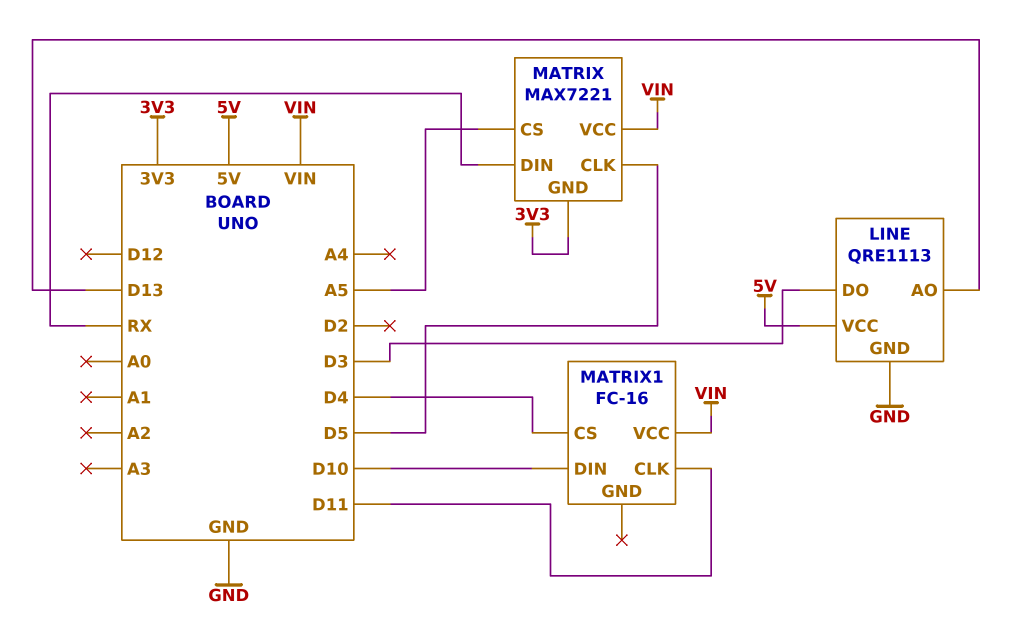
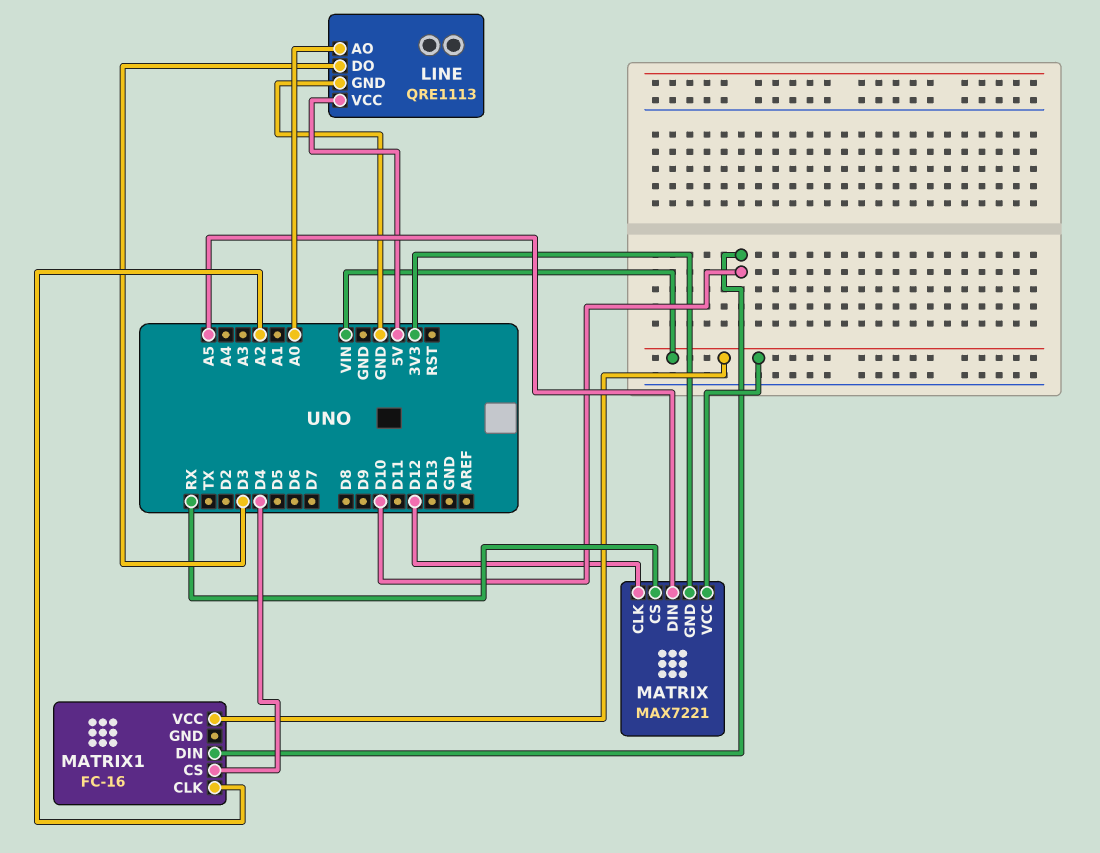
LINE pin AO: D13 -> A0
MATRIX pin CLK: D5 -> D12
MATRIX pin CS: A5 -> RX
MATRIX pin DIN: RX -> A5
MATRIX1 pin CLK: D11 -> A2

